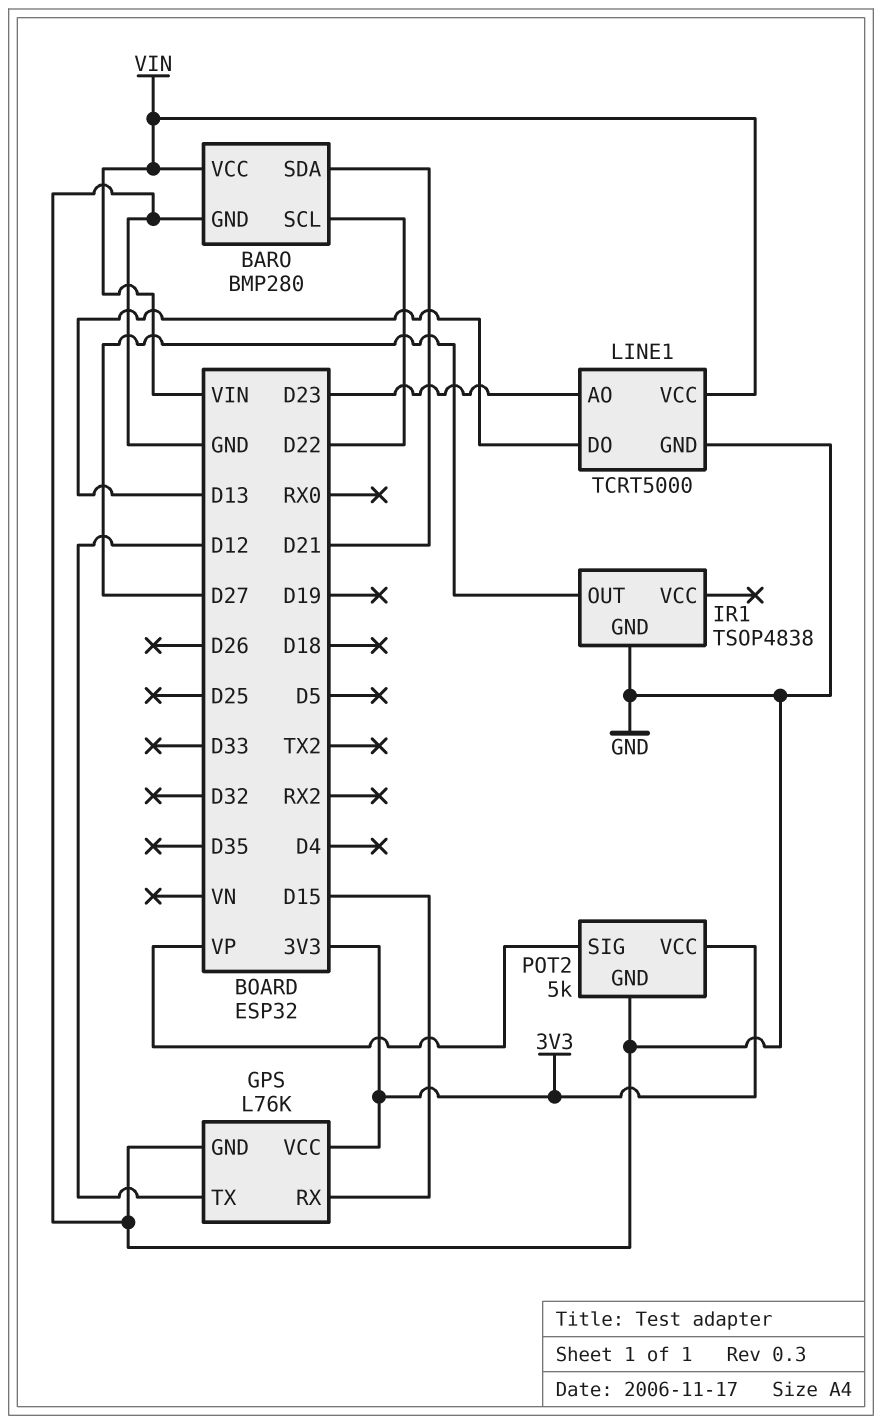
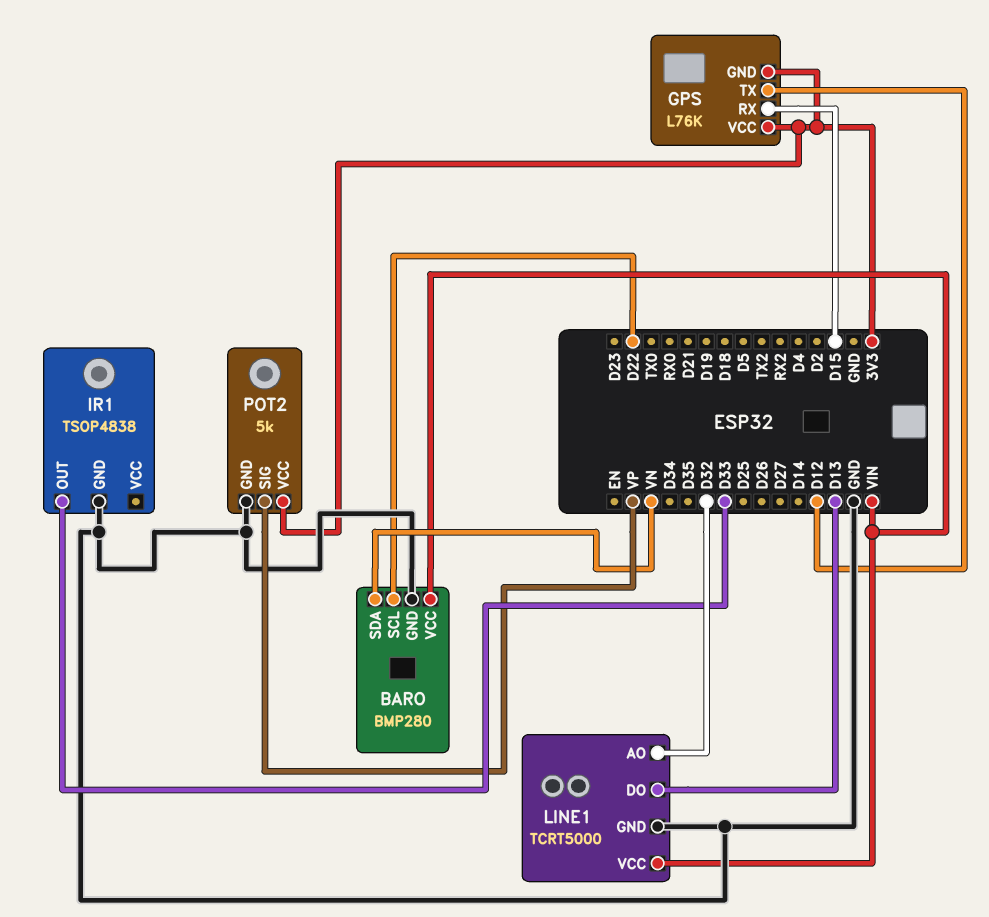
BARO pin SDA: D21 -> VN
GPS pin GND: GND -> 3V3
IR1 pin OUT: D27 -> D33
LINE1 pin AO: D23 -> D32

